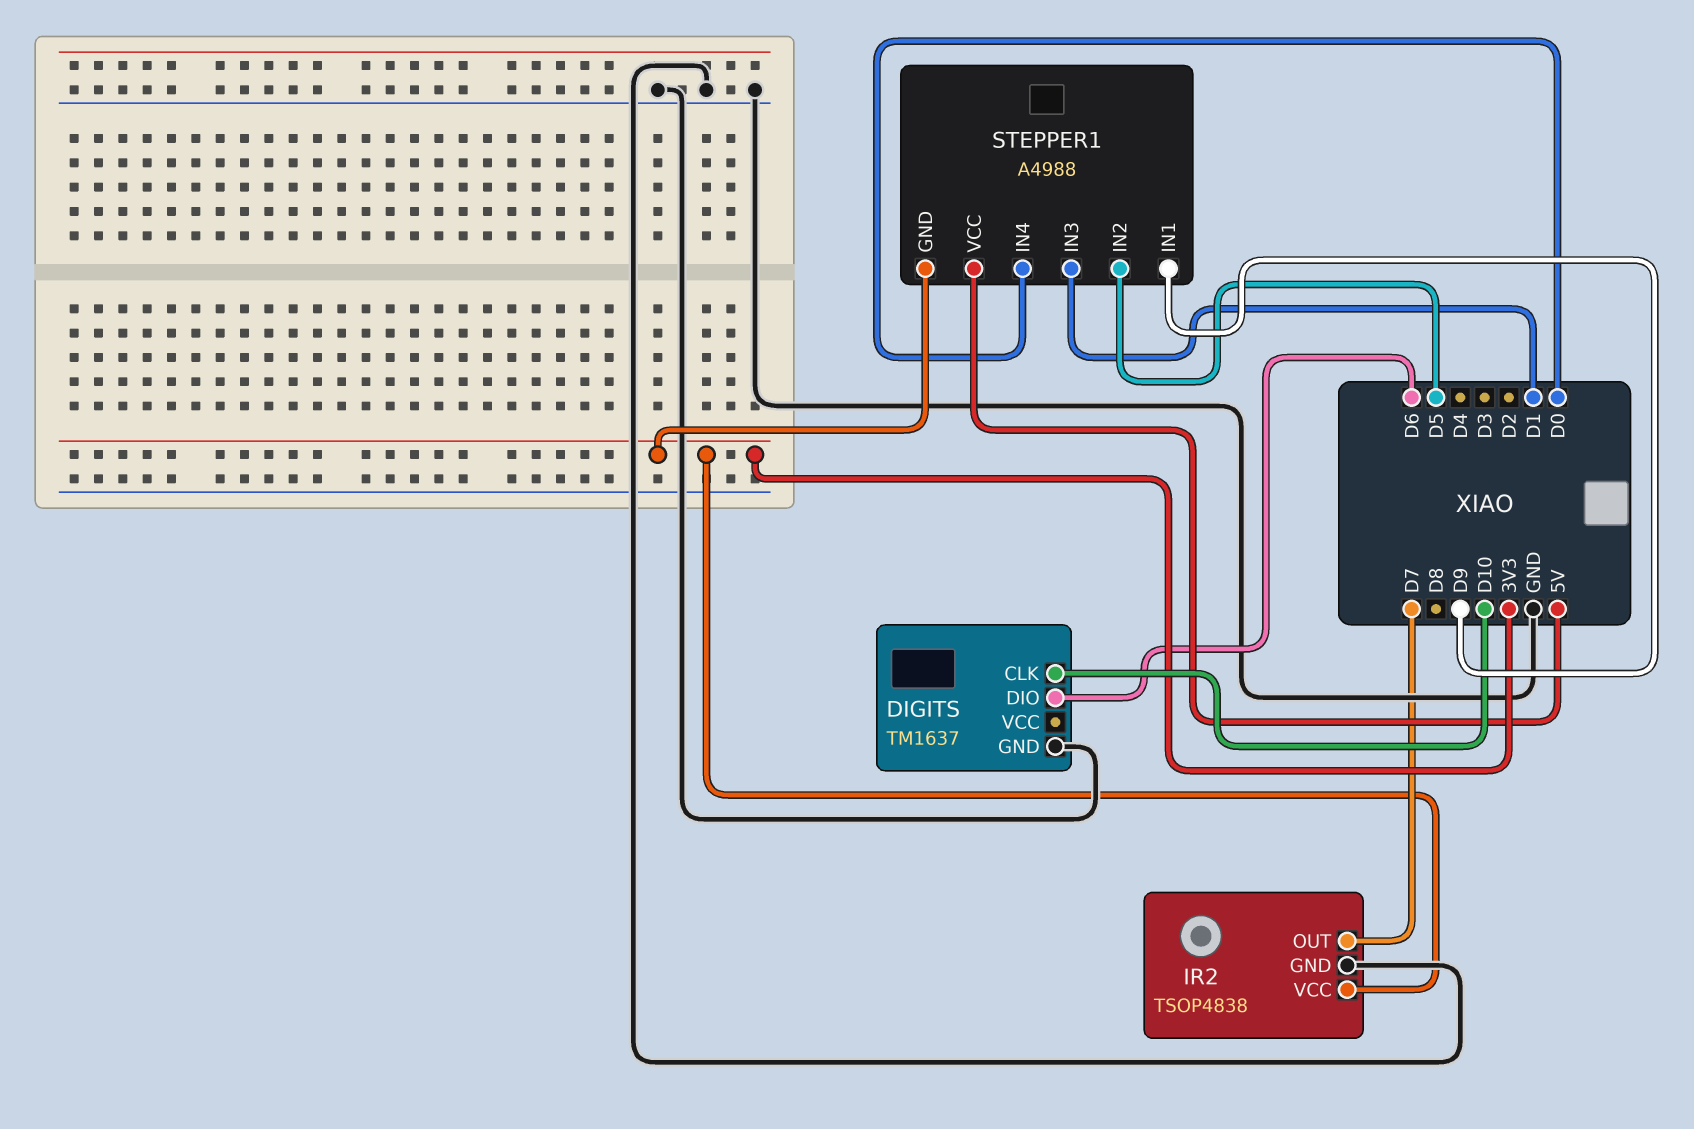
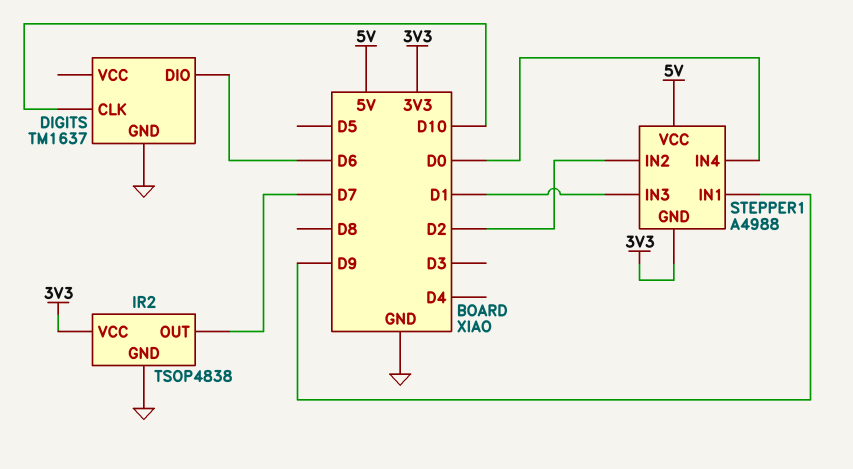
STEPPER1 pin IN2: D5 -> D2

